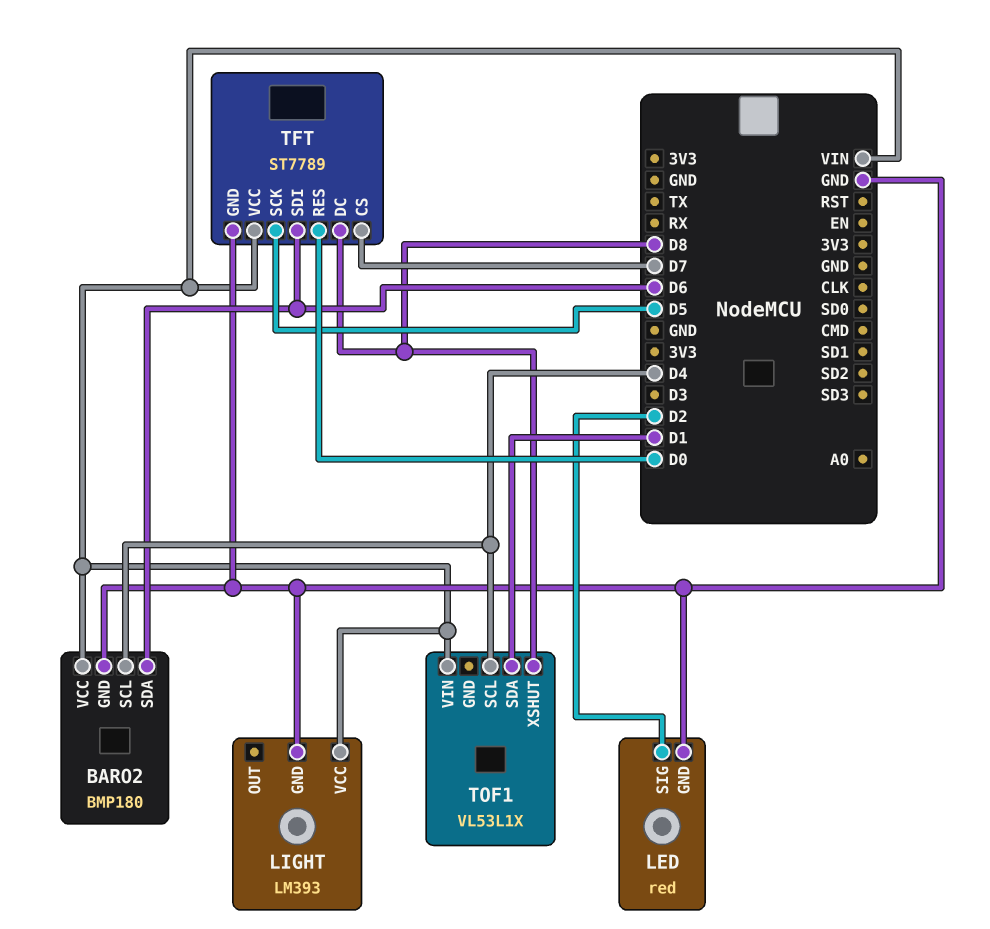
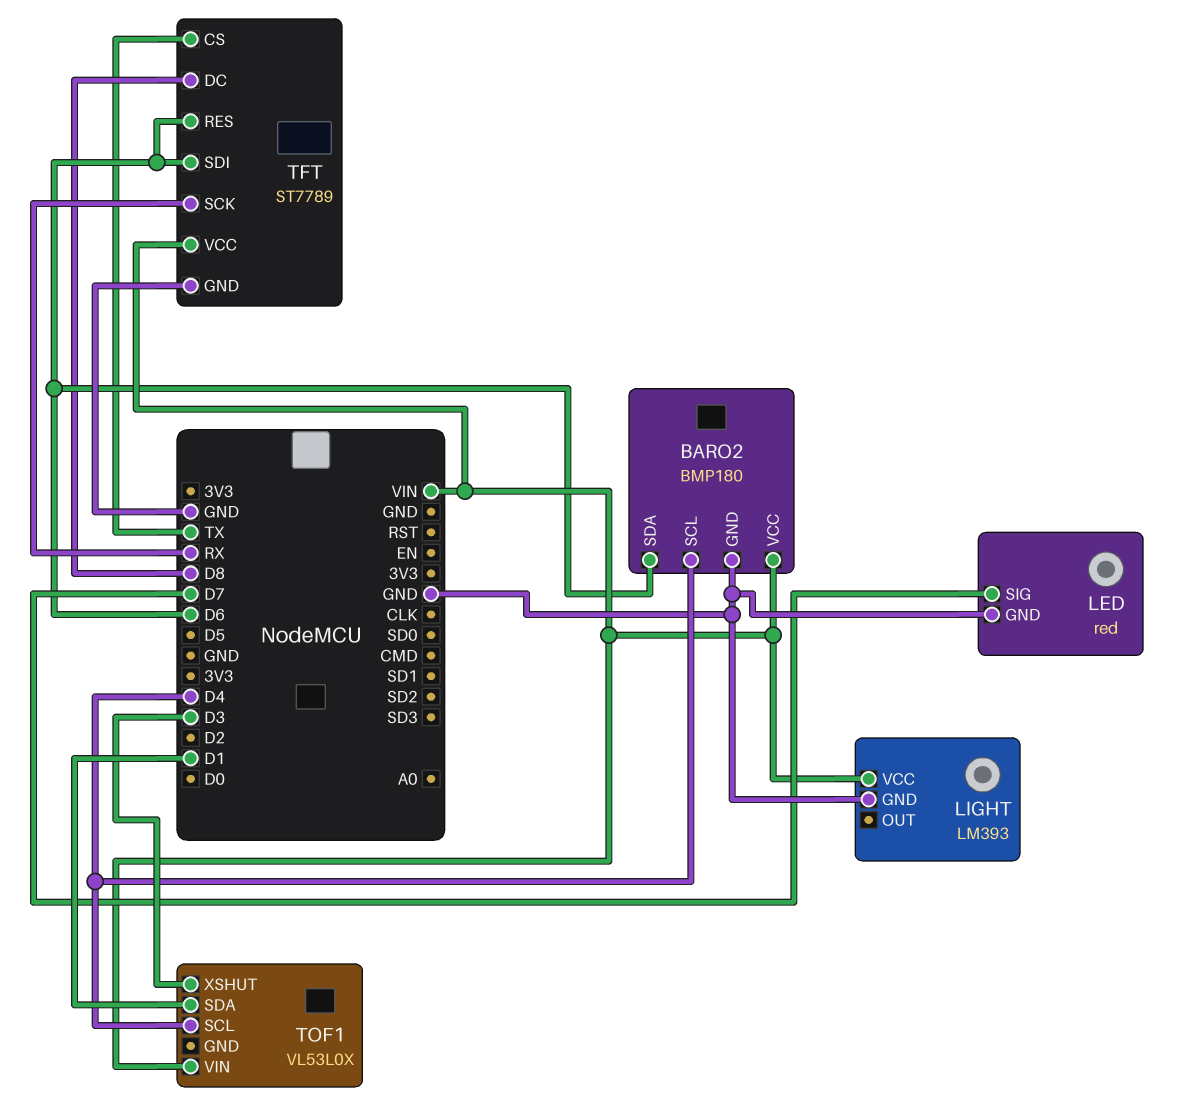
LED pin SIG: D2 -> D7
TFT pin CS: D7 -> TX
TFT pin RES: D0 -> D6
TFT pin SCK: D5 -> RX
TOF1: VL53L1X -> VL53L0X
TOF1 pin XSHUT: D8 -> D3

